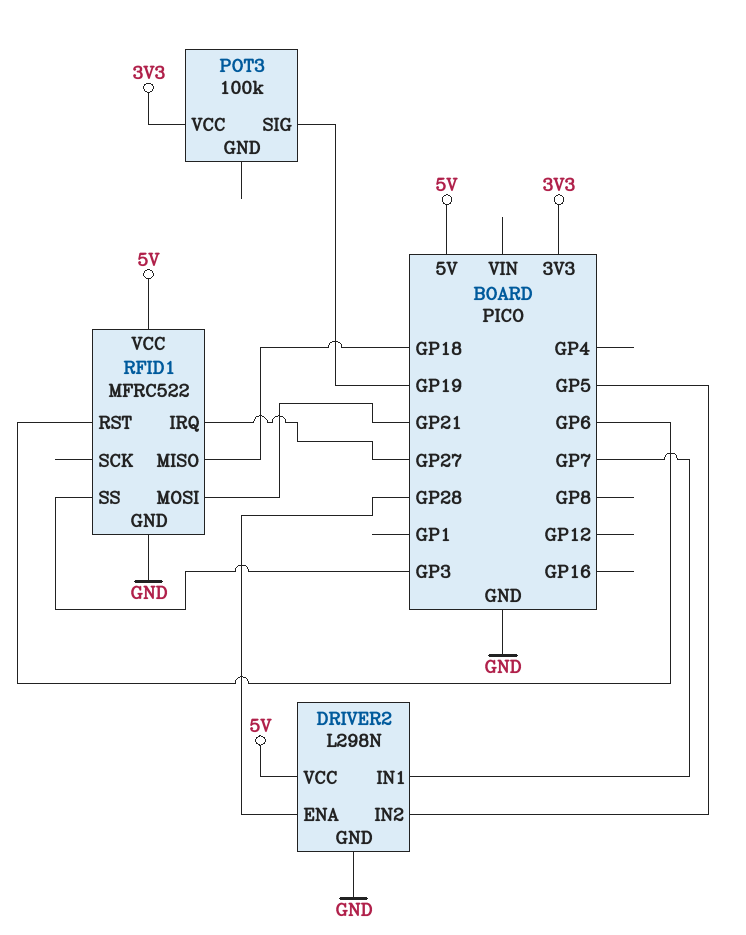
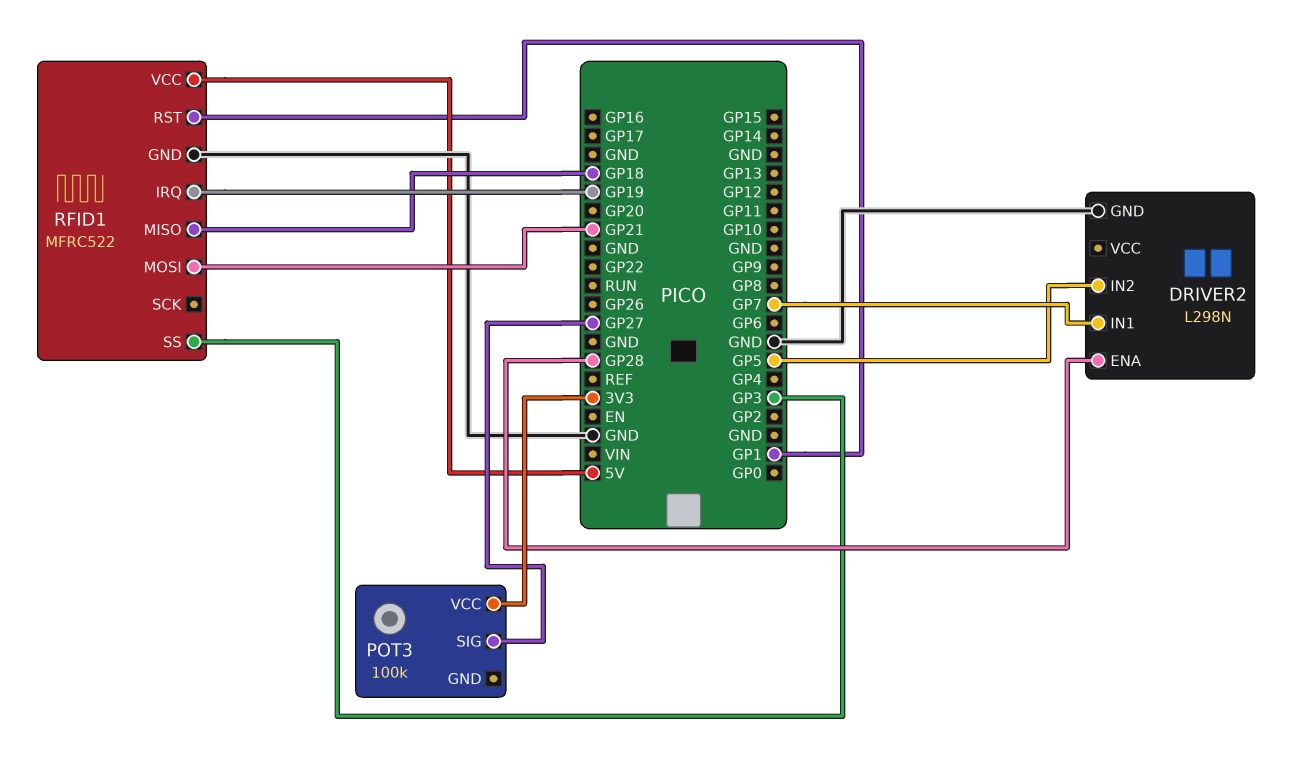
DRIVER2 pin VCC: 5V -> none
POT3 pin SIG: GP19 -> GP27
RFID1 pin IRQ: GP27 -> GP19
RFID1 pin RST: GP6 -> GP1

